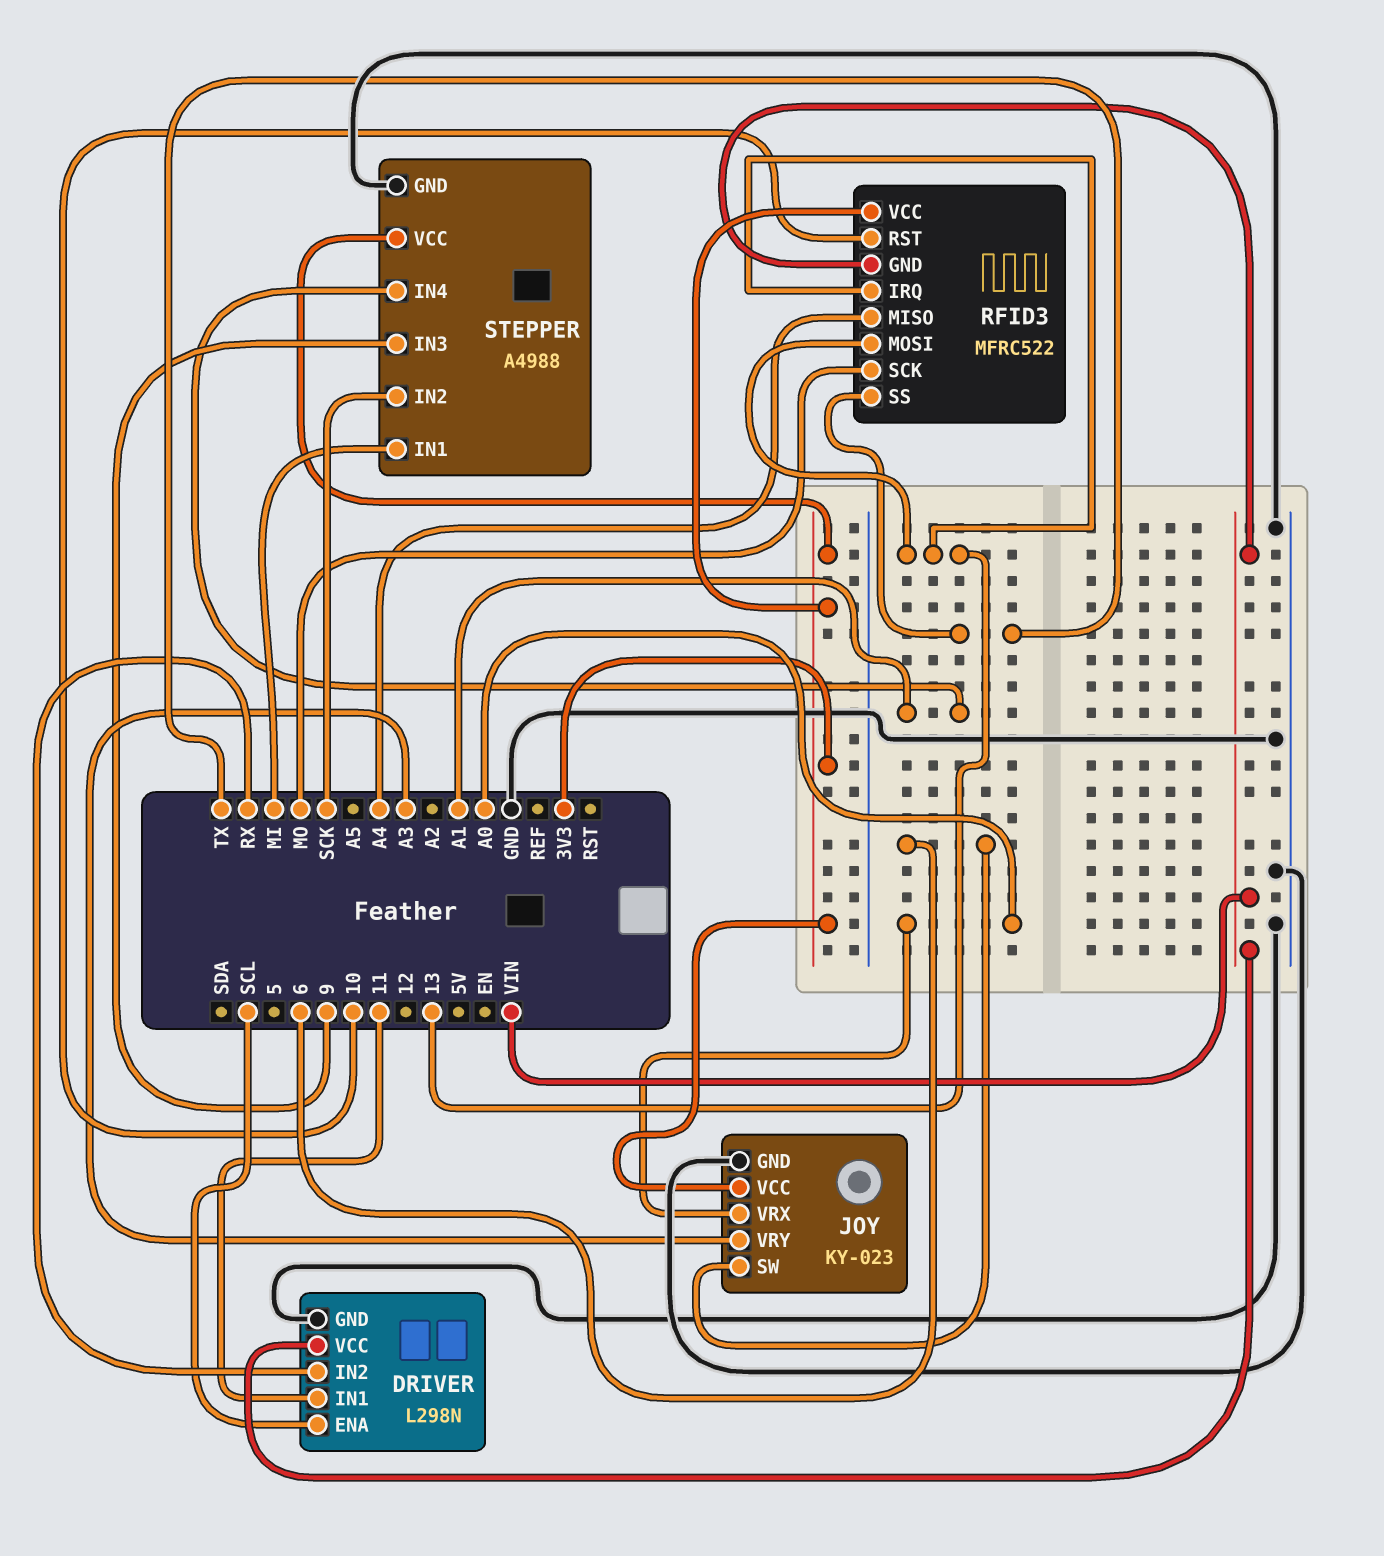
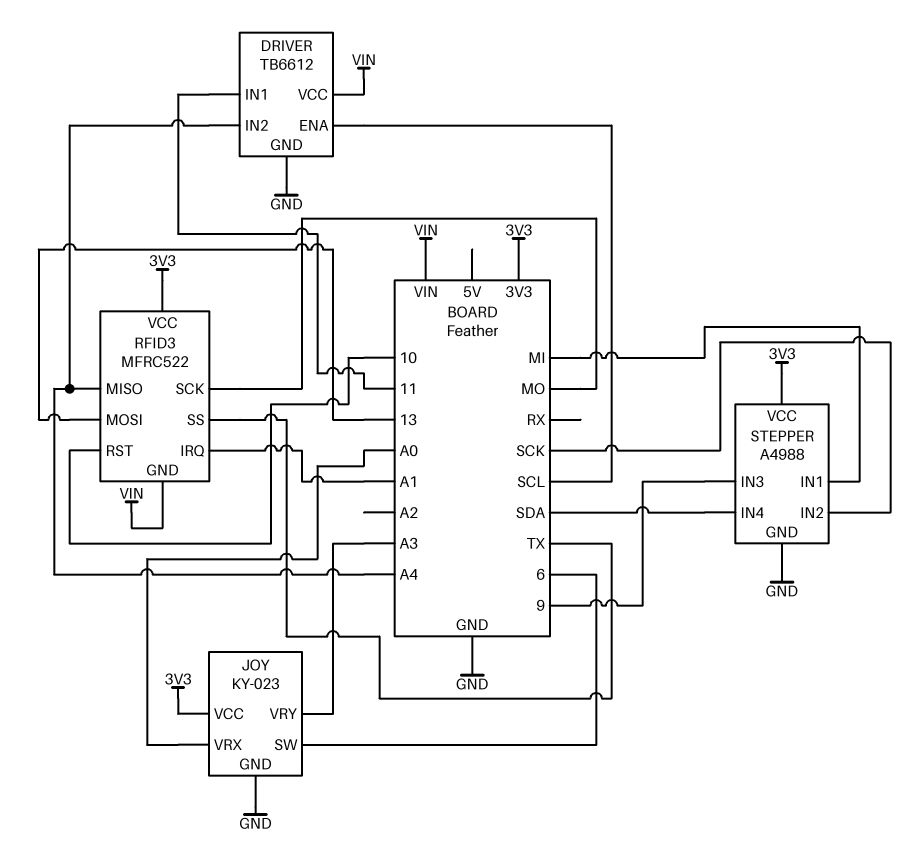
DRIVER: L298N -> TB6612
DRIVER pin IN2: RX -> A4
RFID3 pin IRQ: 13 -> A1
STEPPER pin IN4: A1 -> SDA

